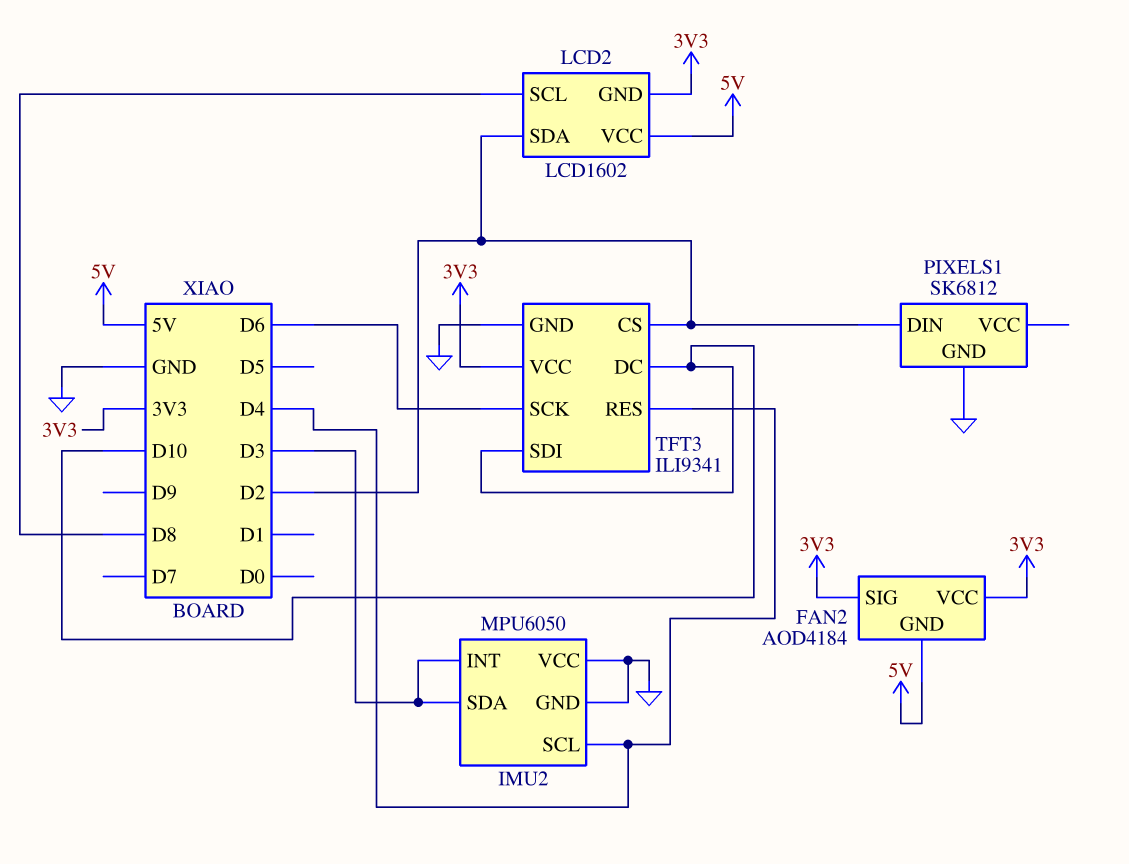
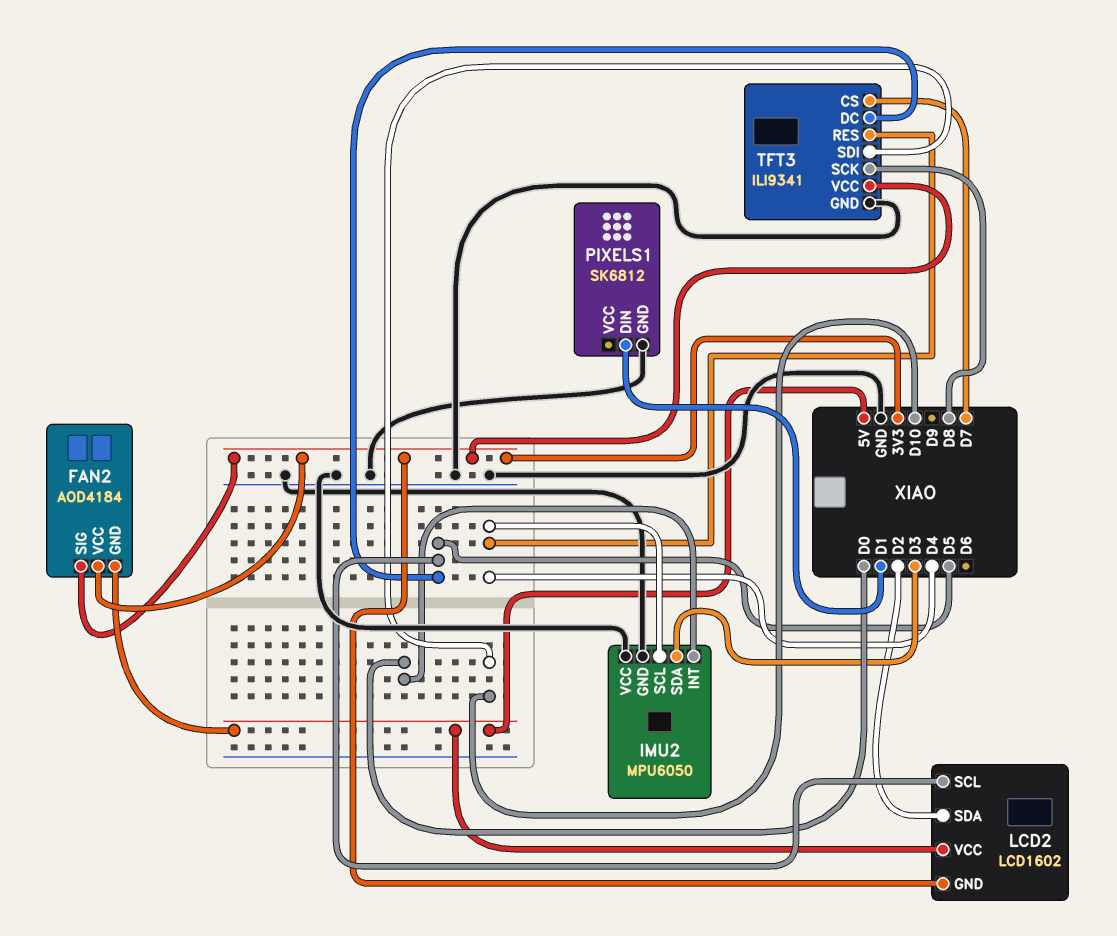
IMU2 pin INT: D3 -> D0
LCD2 pin SCL: D8 -> D5
PIXELS1 pin DIN: D2 -> D1
TFT3 pin CS: D2 -> D7
TFT3 pin DC: D10 -> D5
TFT3 pin SCK: D6 -> D8

